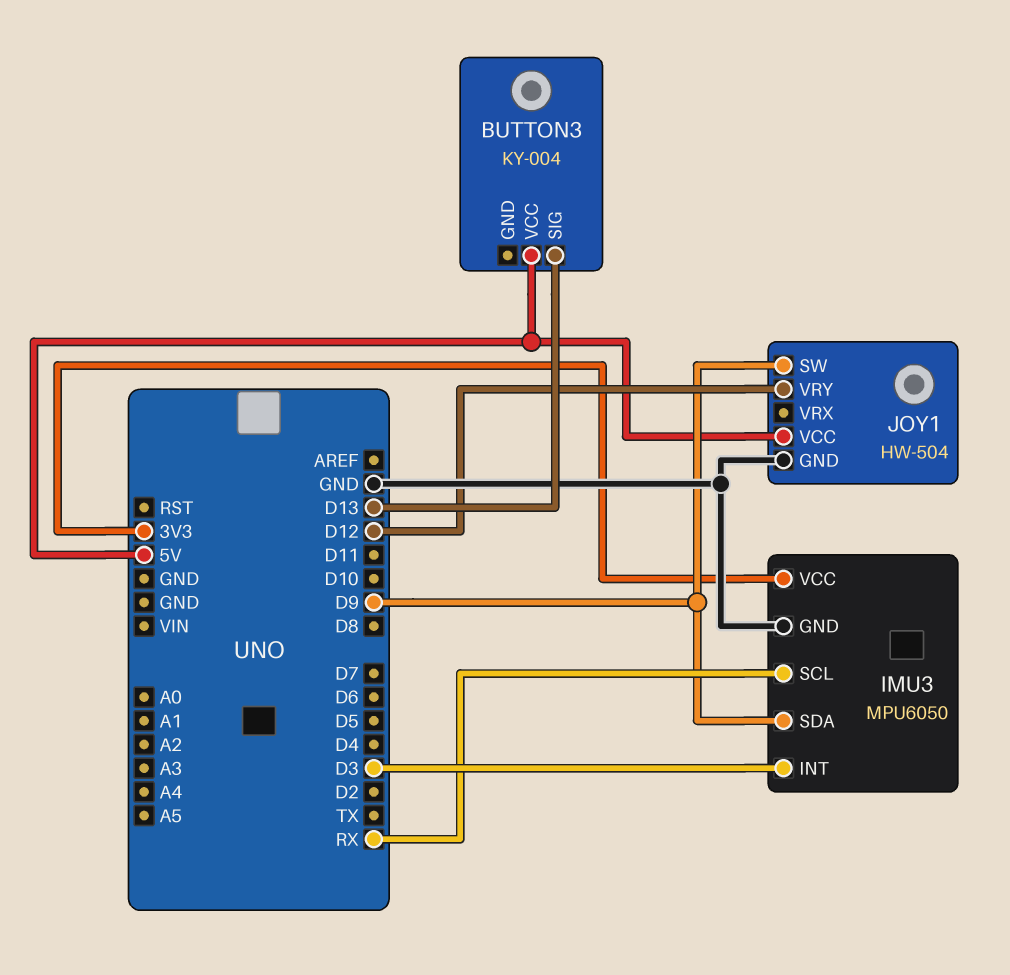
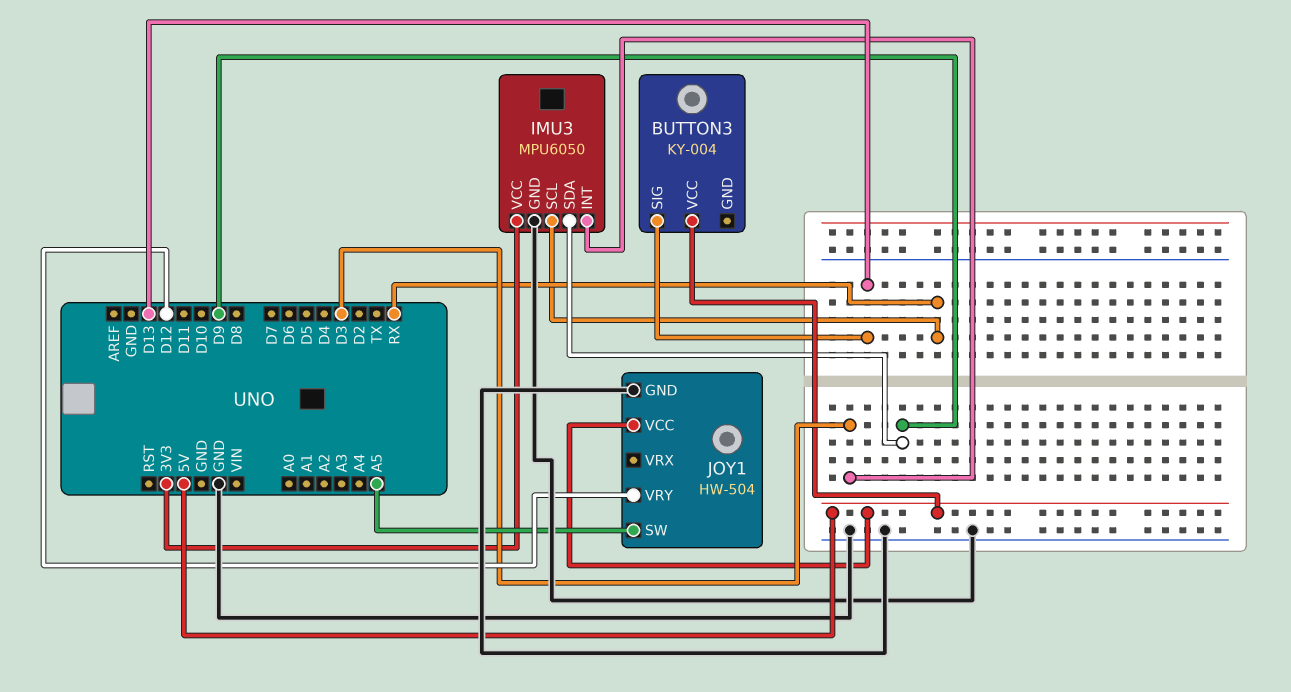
JOY1 pin SW: D9 -> A5

